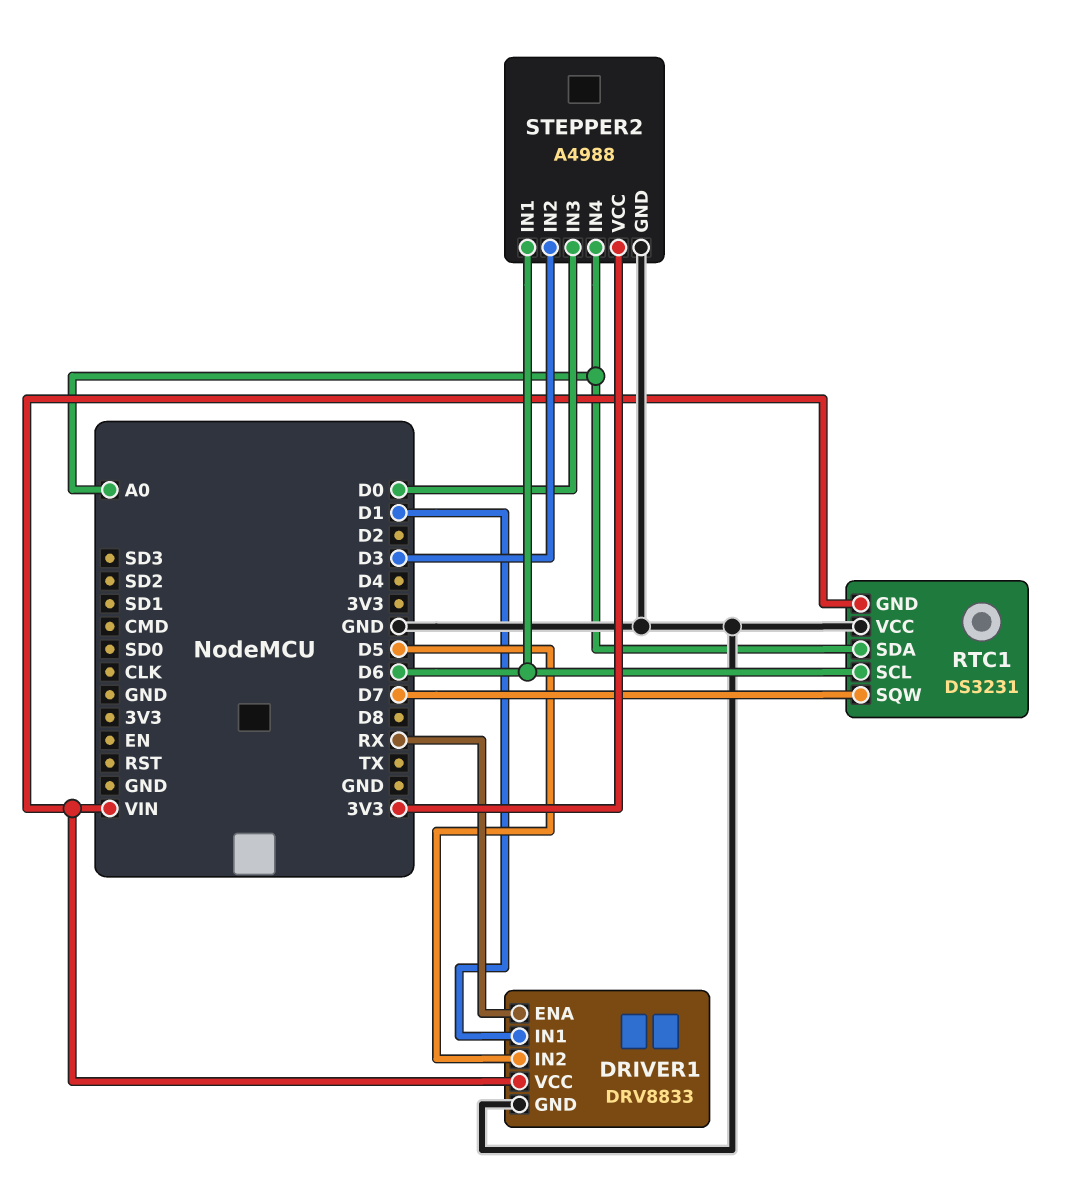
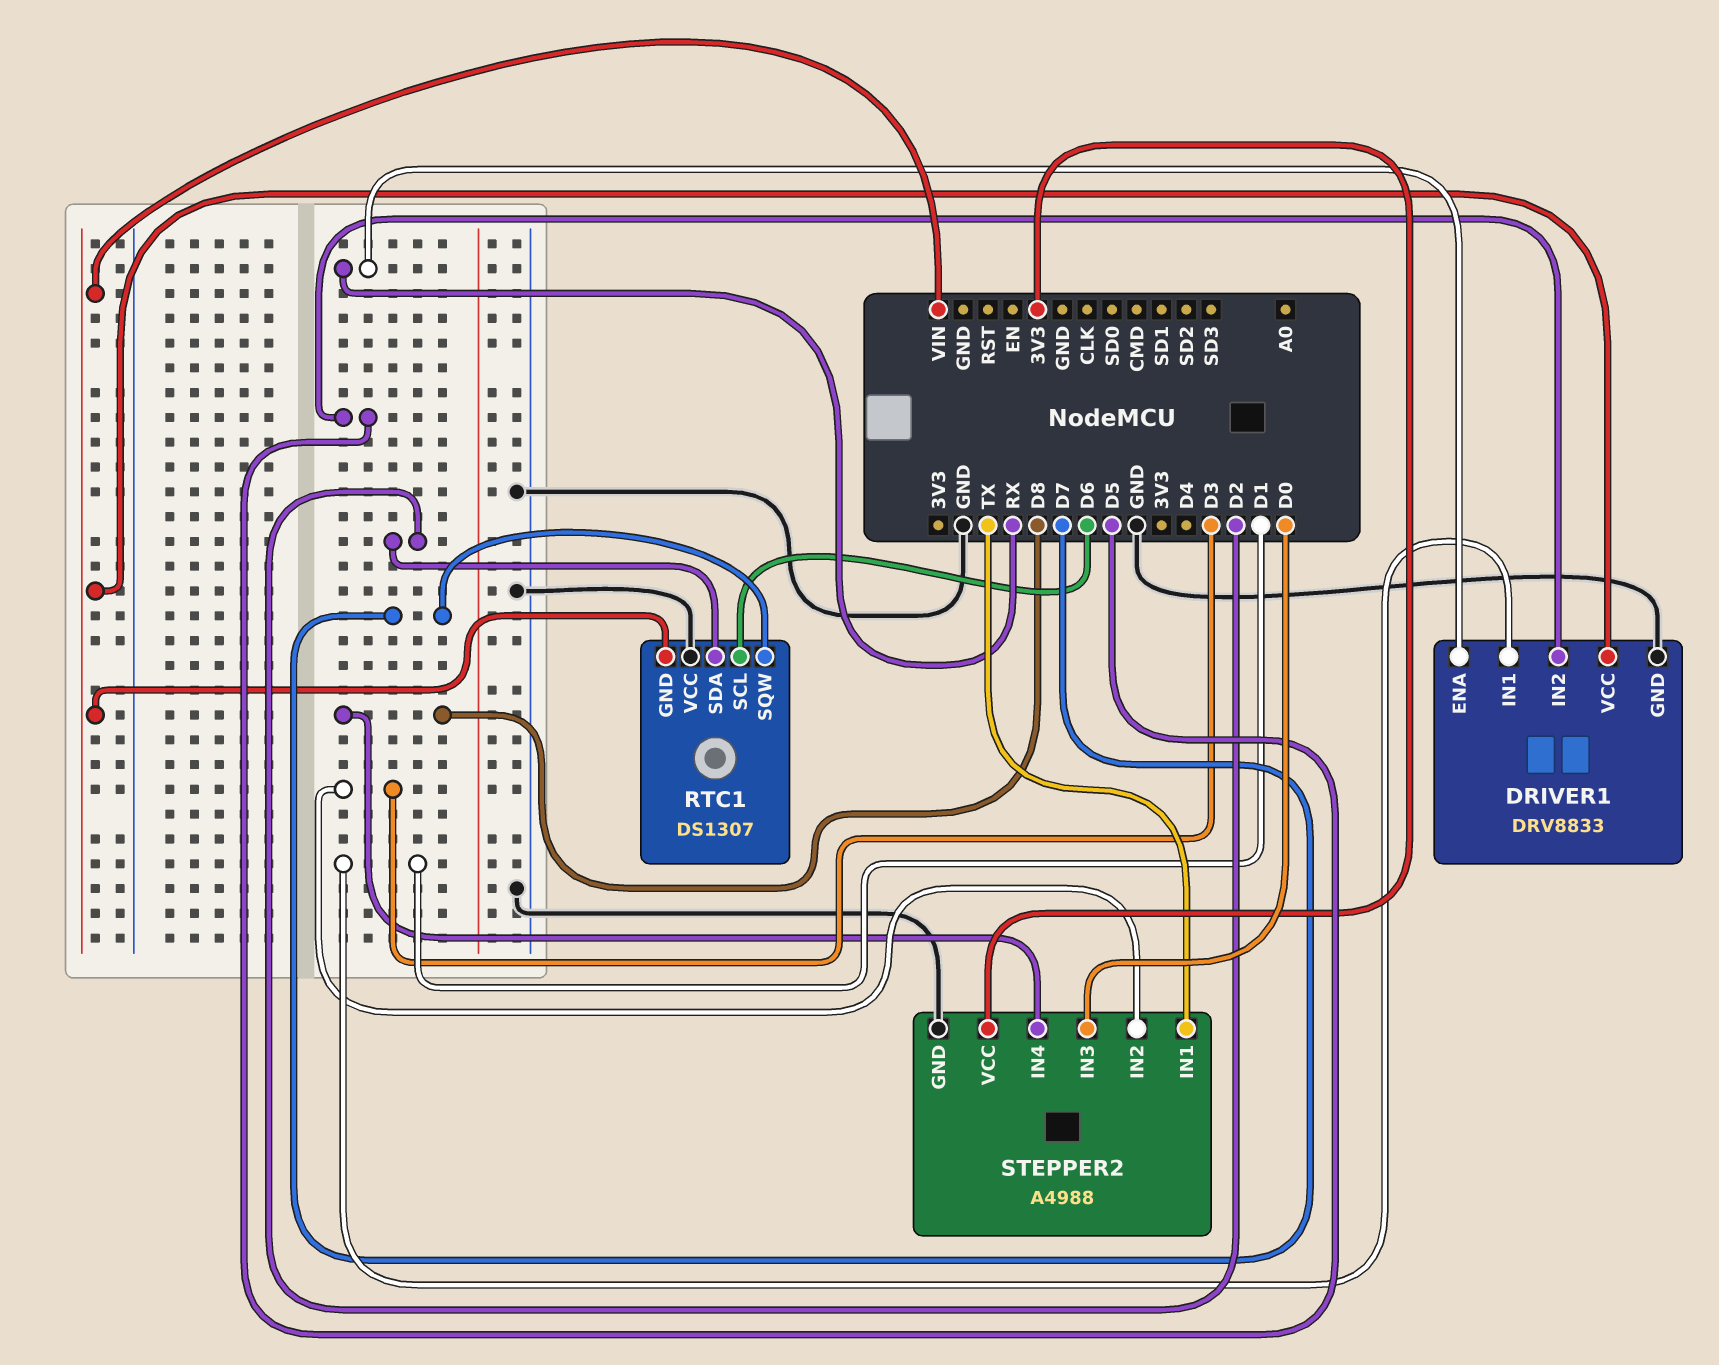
RTC1: DS3231 -> DS1307
RTC1 pin SDA: A0 -> D2
STEPPER2 pin IN1: D6 -> TX
STEPPER2 pin IN4: A0 -> D8

